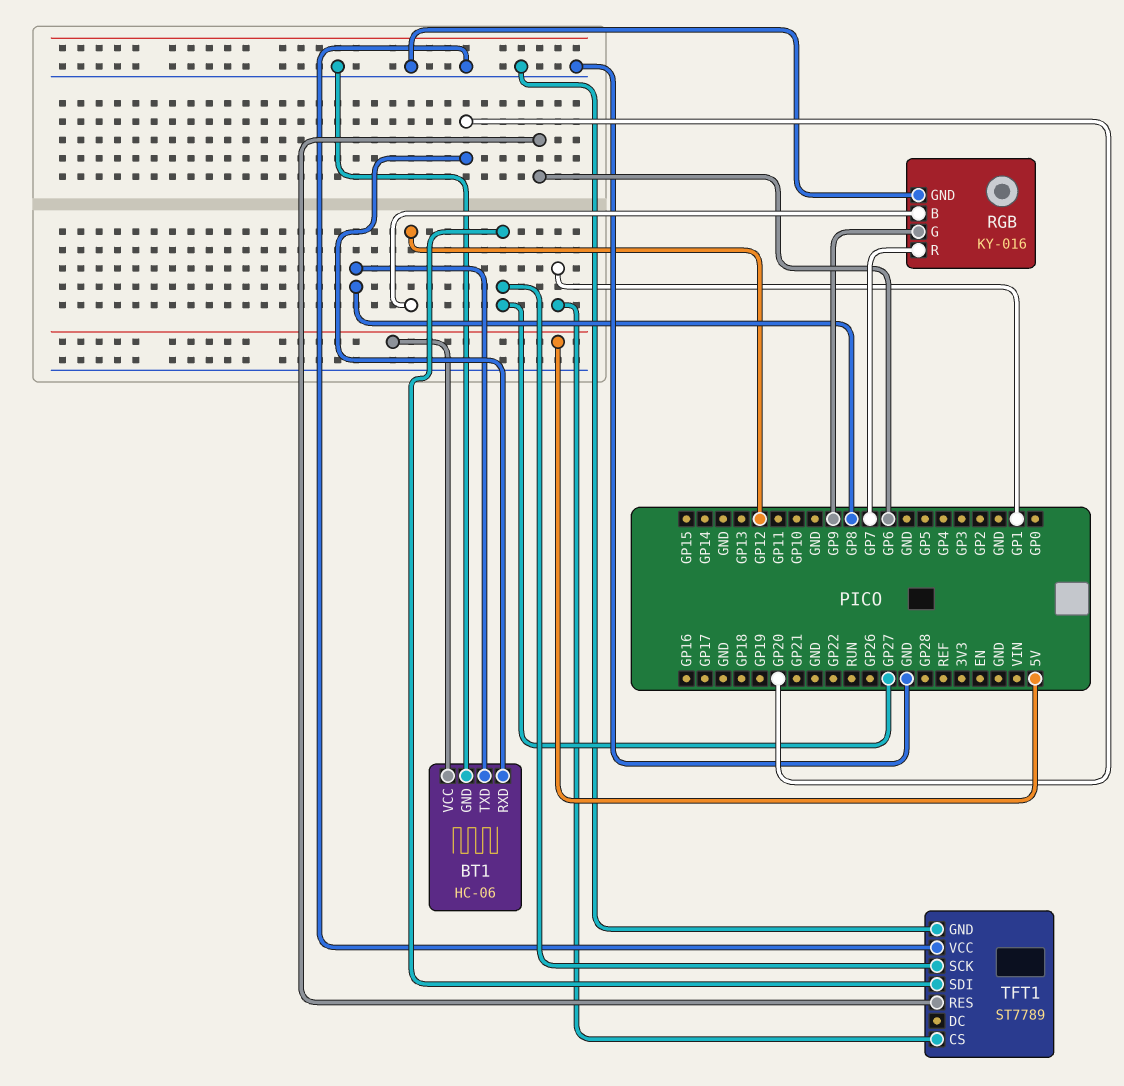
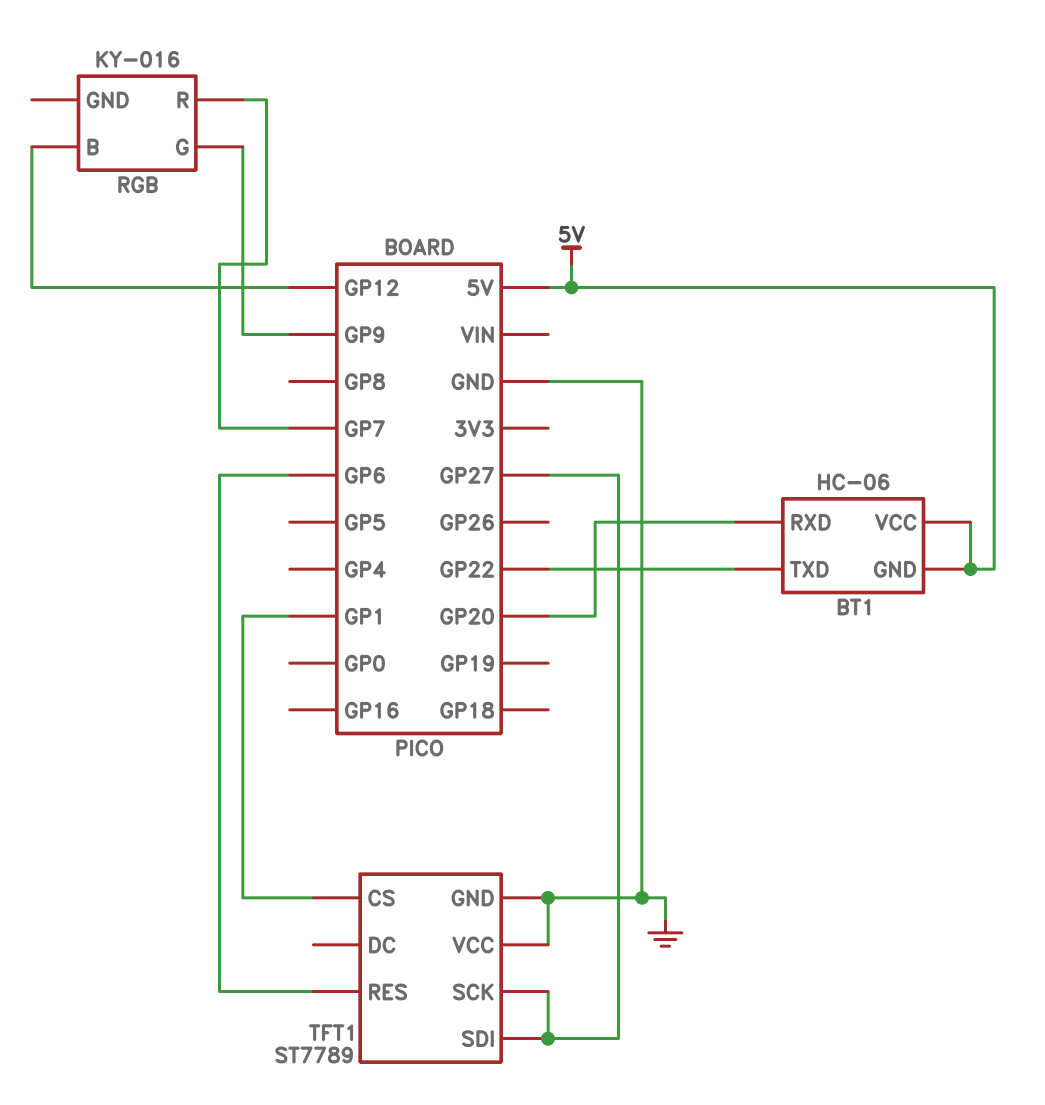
BT1 pin GND: GND -> 5V
BT1 pin TXD: GP8 -> GP22
RGB pin GND: GND -> none

